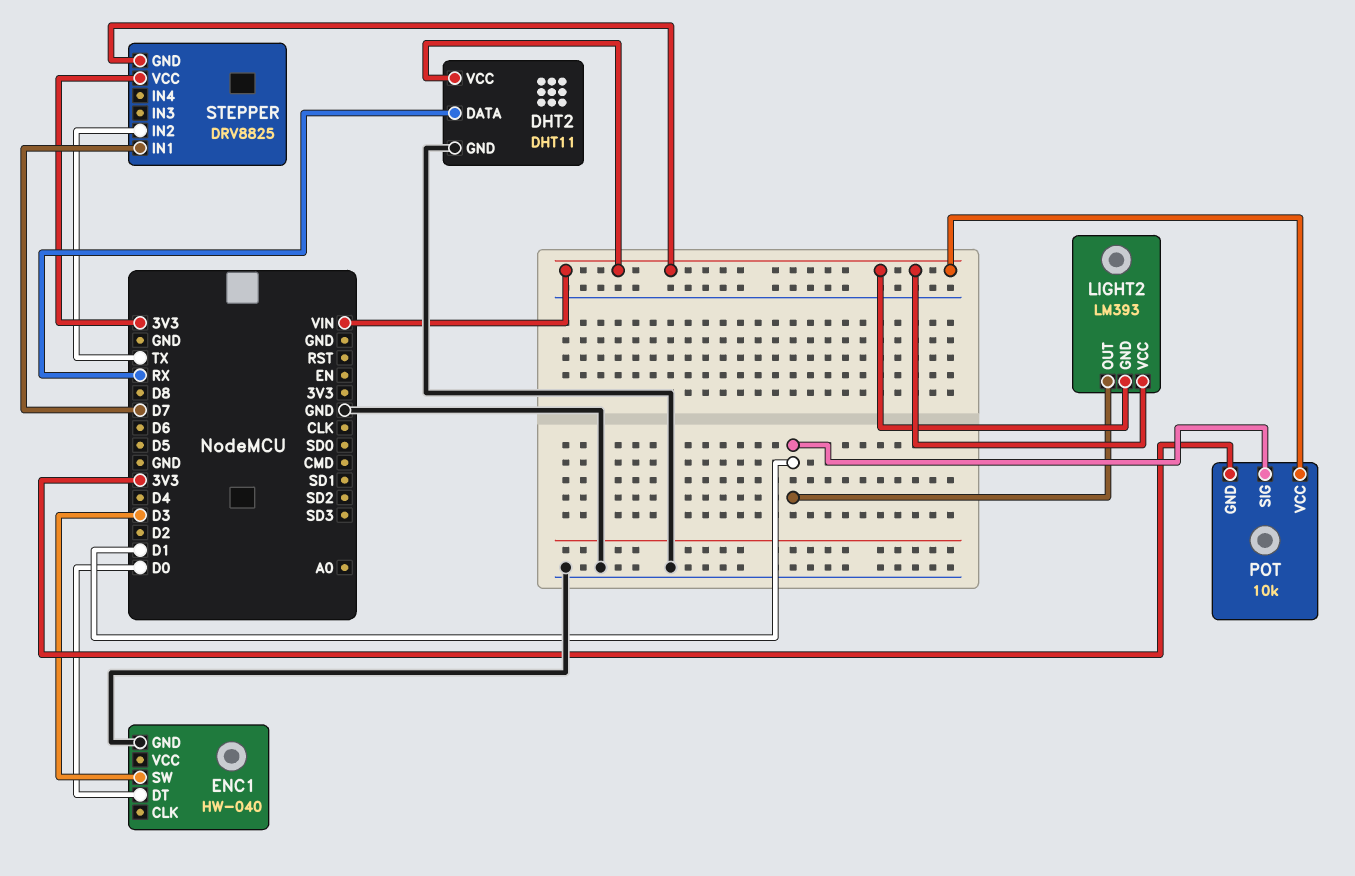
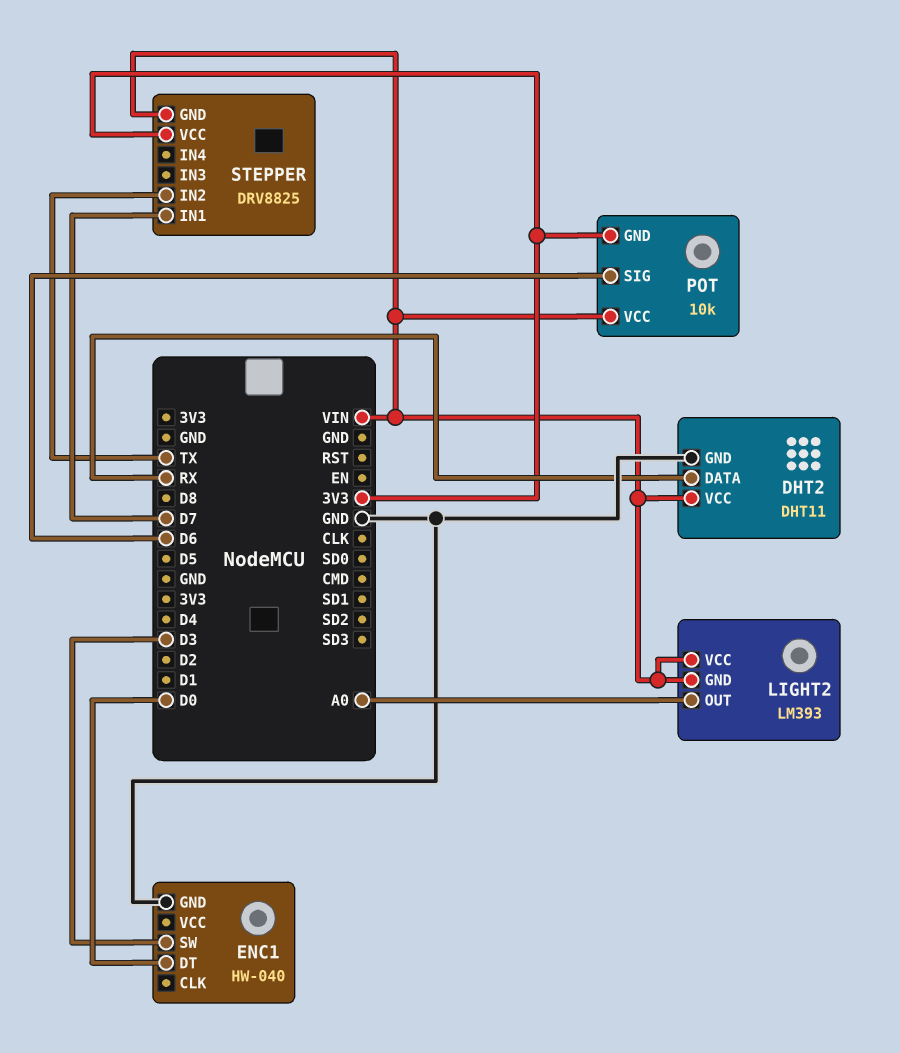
LIGHT2 pin OUT: D1 -> A0
POT pin SIG: D1 -> D6

